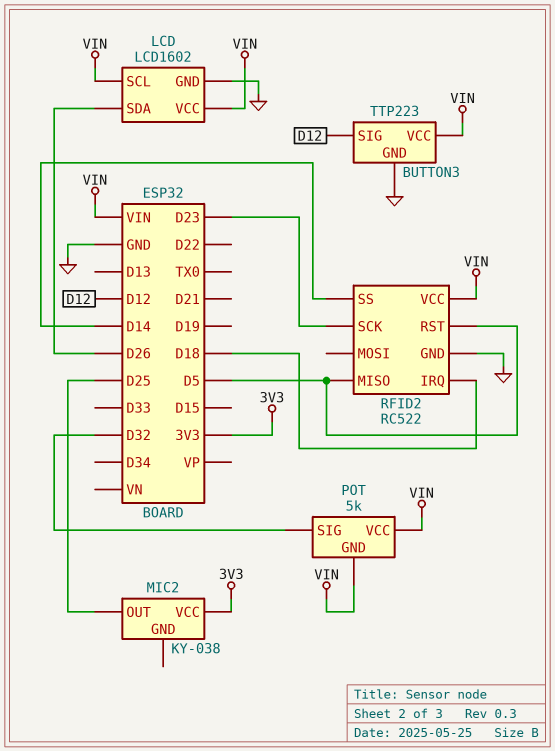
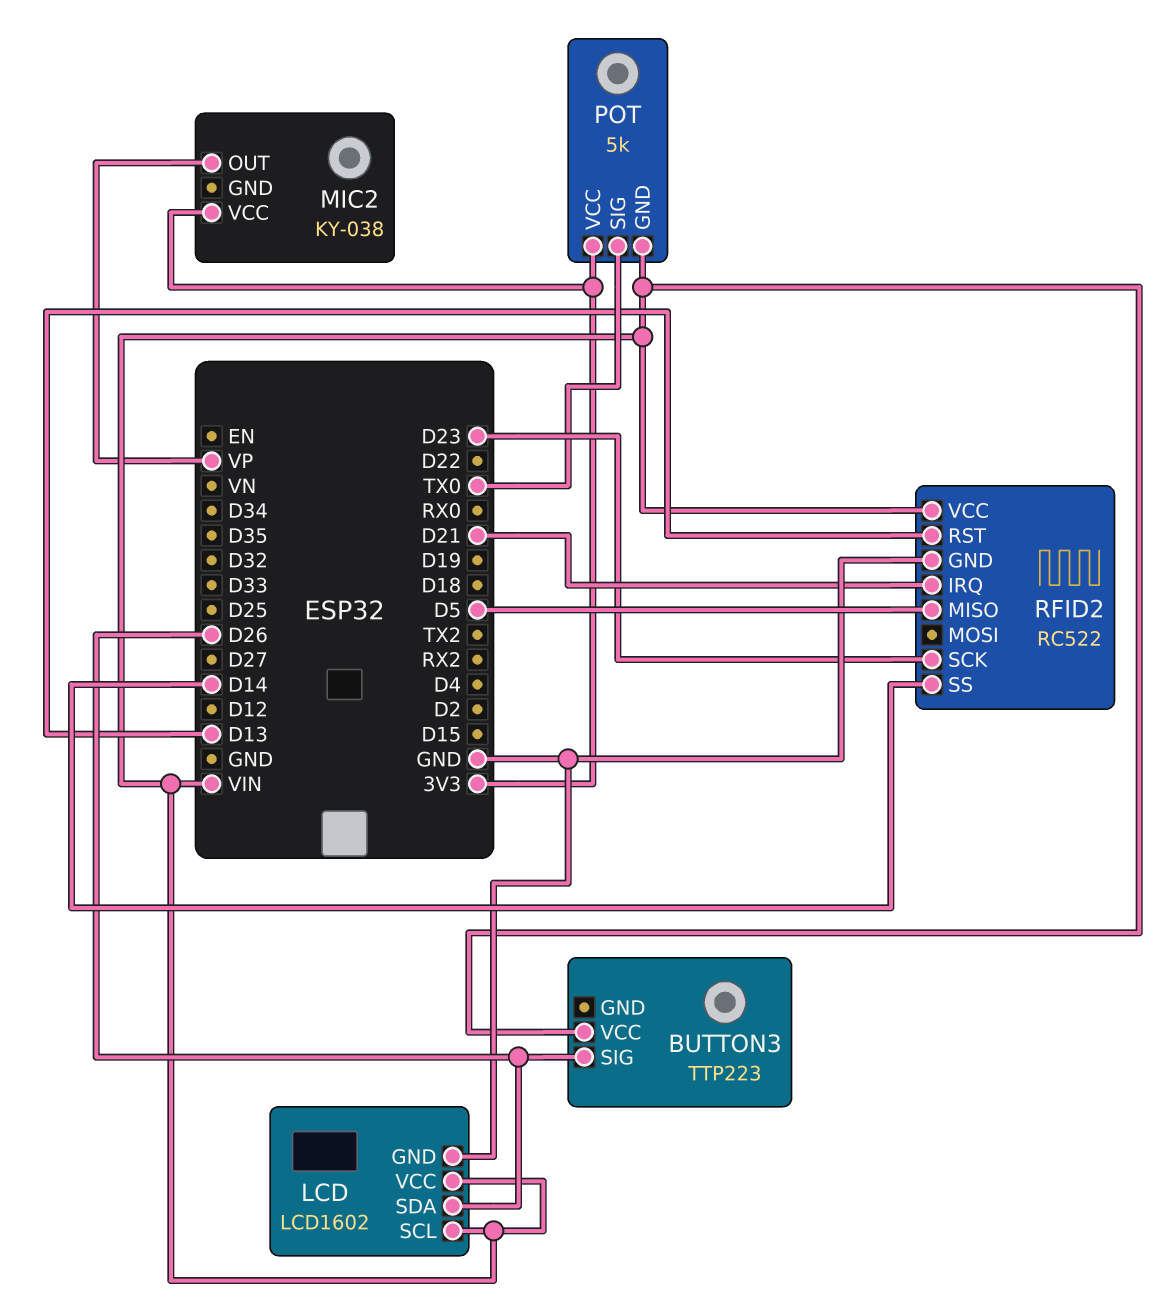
BUTTON3 pin GND: GND -> none
BUTTON3 pin SIG: D12 -> D26
MIC2 pin OUT: D25 -> VP
POT pin SIG: D32 -> TX0
POT pin VCC: VIN -> 3V3
RFID2 pin IRQ: D18 -> D21
RFID2 pin RST: D5 -> D13

